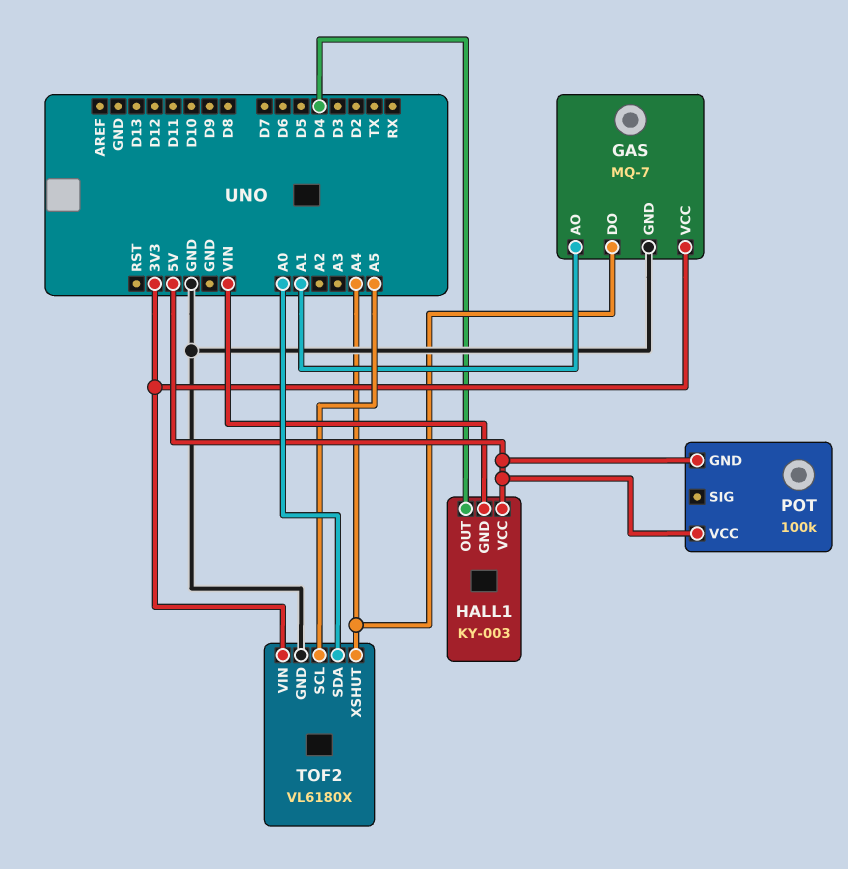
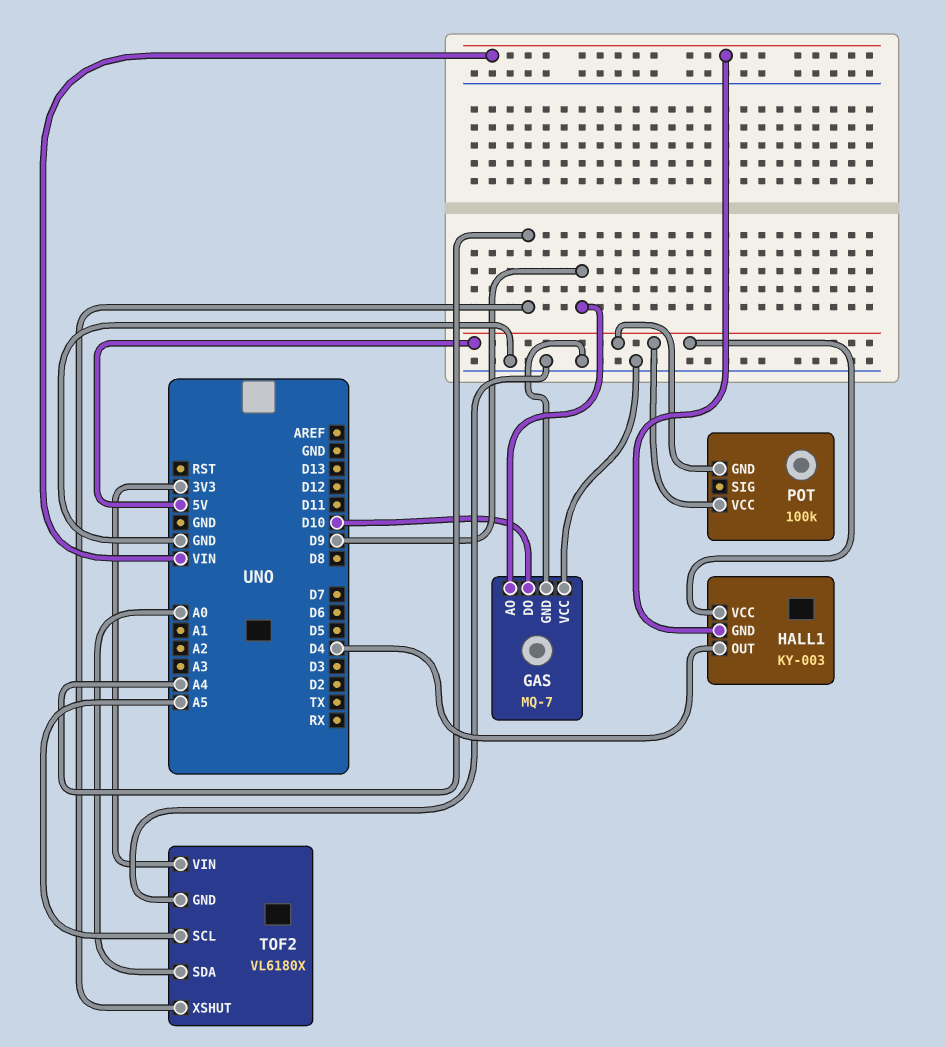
GAS pin AO: A1 -> D9
GAS pin DO: A4 -> D10
GAS pin VCC: 3V3 -> GND

